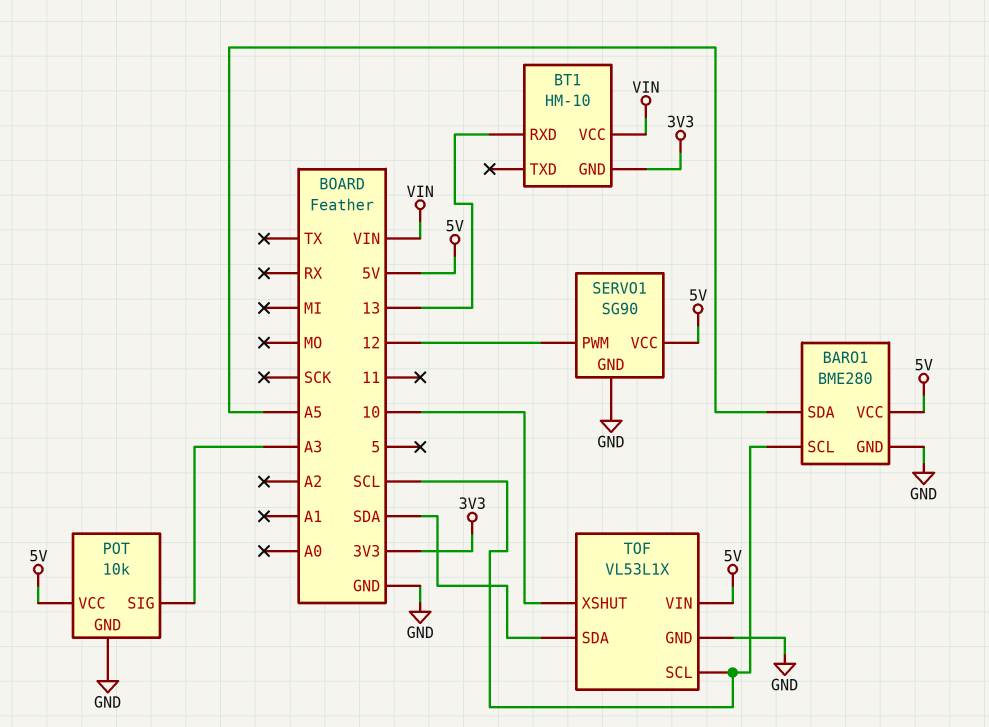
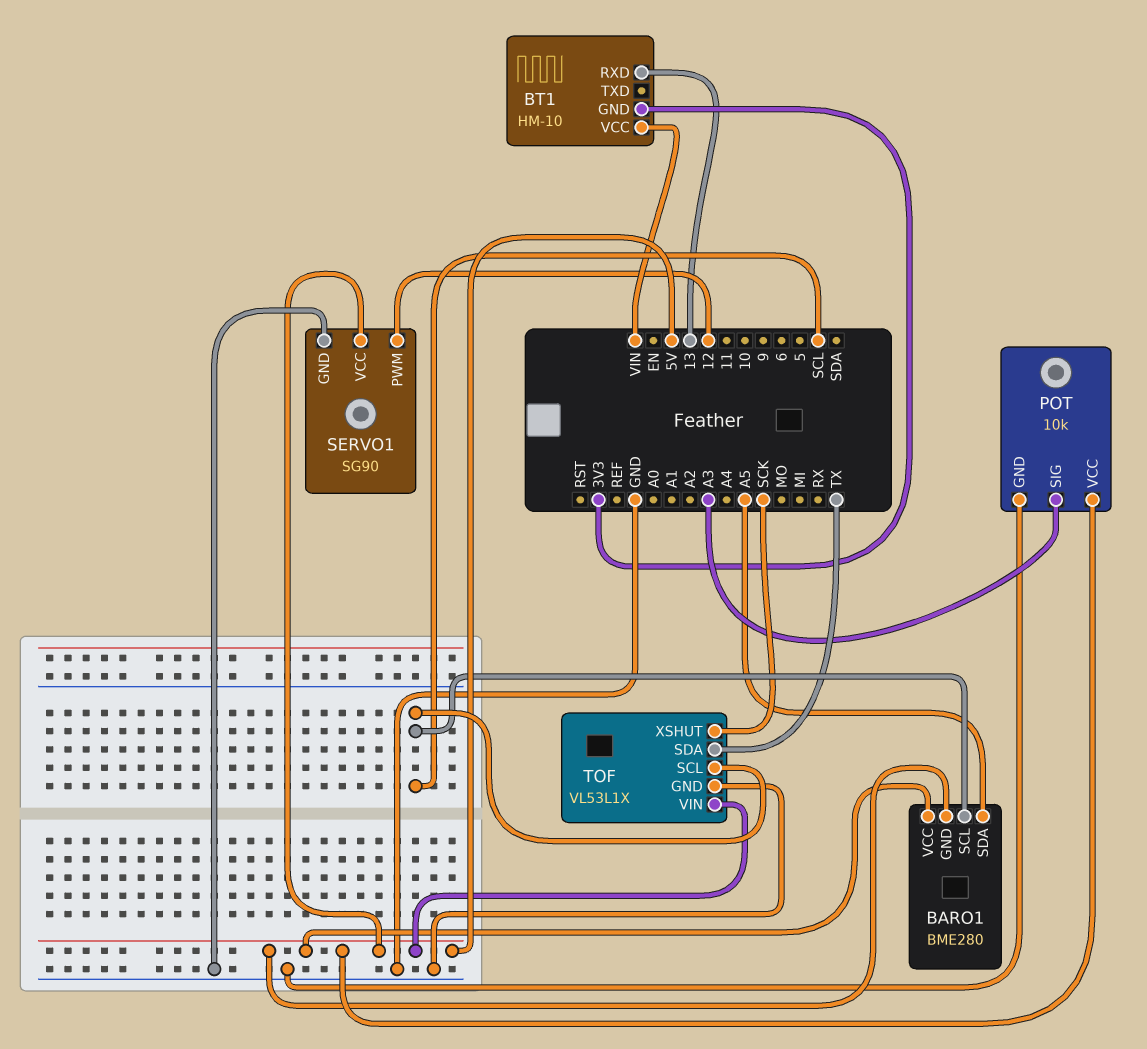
BARO1 pin GND: GND -> 5V
TOF pin SDA: SDA -> TX
TOF pin XSHUT: 10 -> SCK

